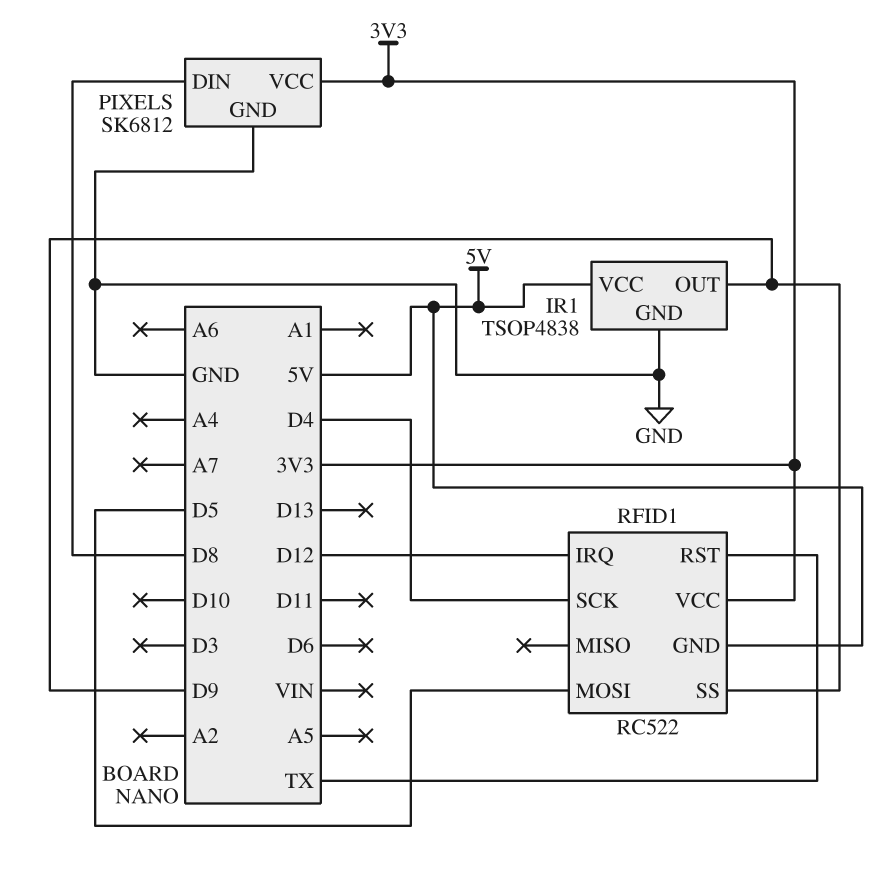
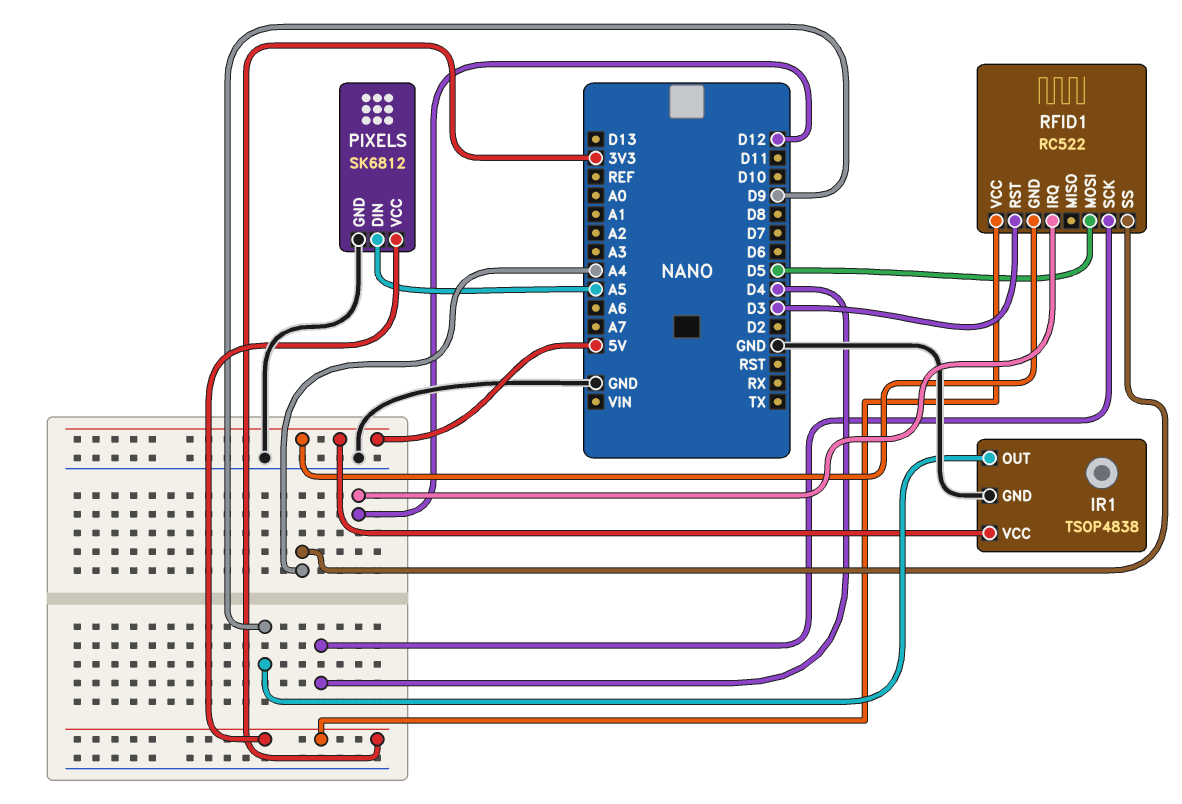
PIXELS pin DIN: D8 -> A5
RFID1 pin RST: TX -> D3
RFID1 pin SS: D9 -> A4

